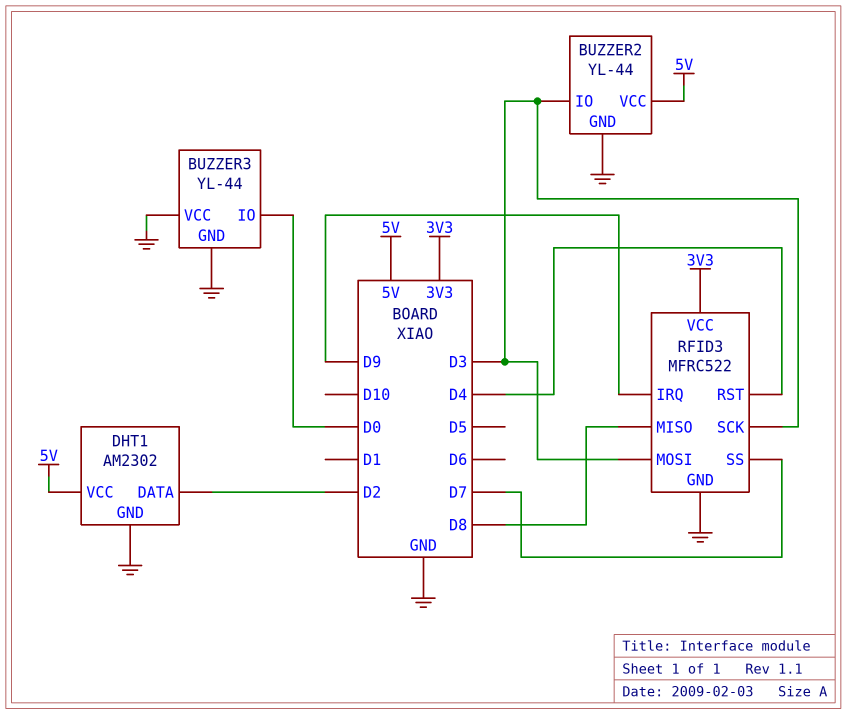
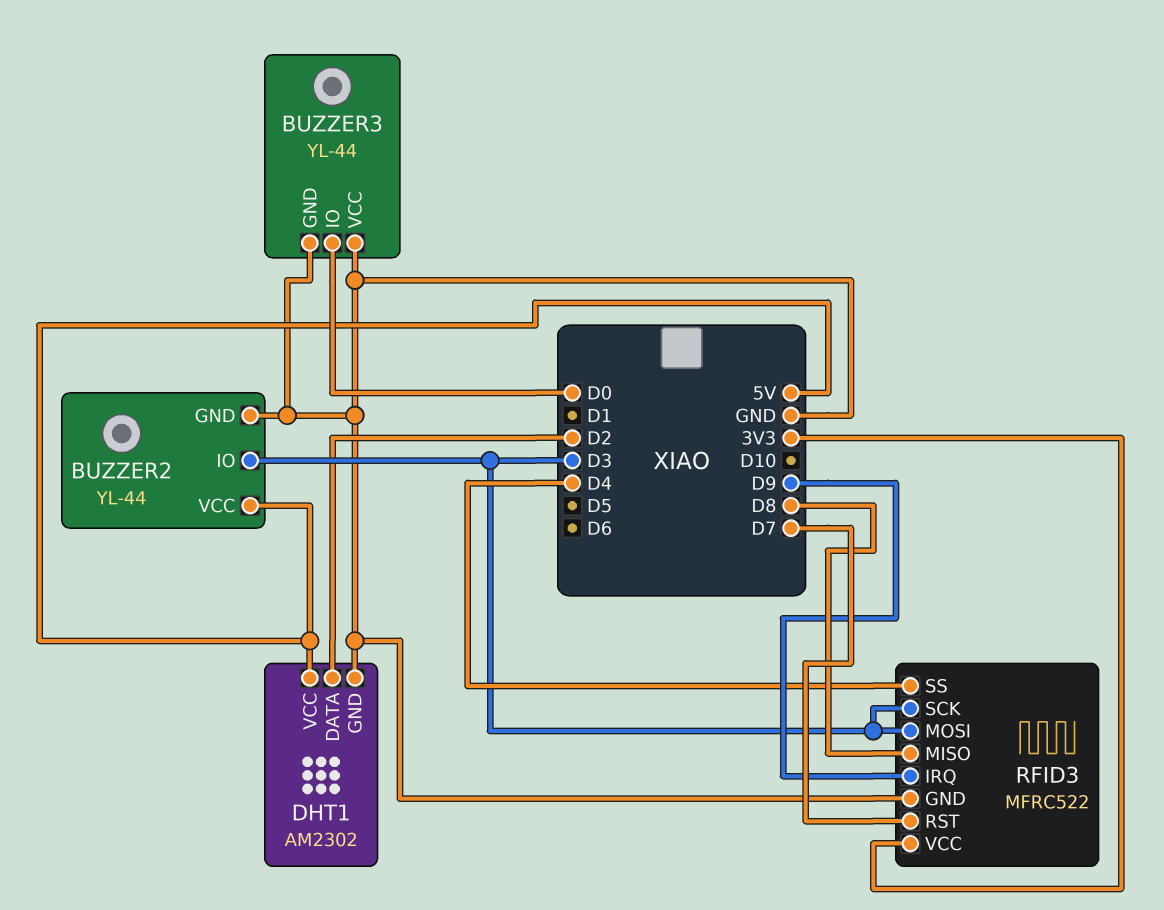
RFID3 pin RST: D4 -> D7
RFID3 pin SS: D7 -> D4

